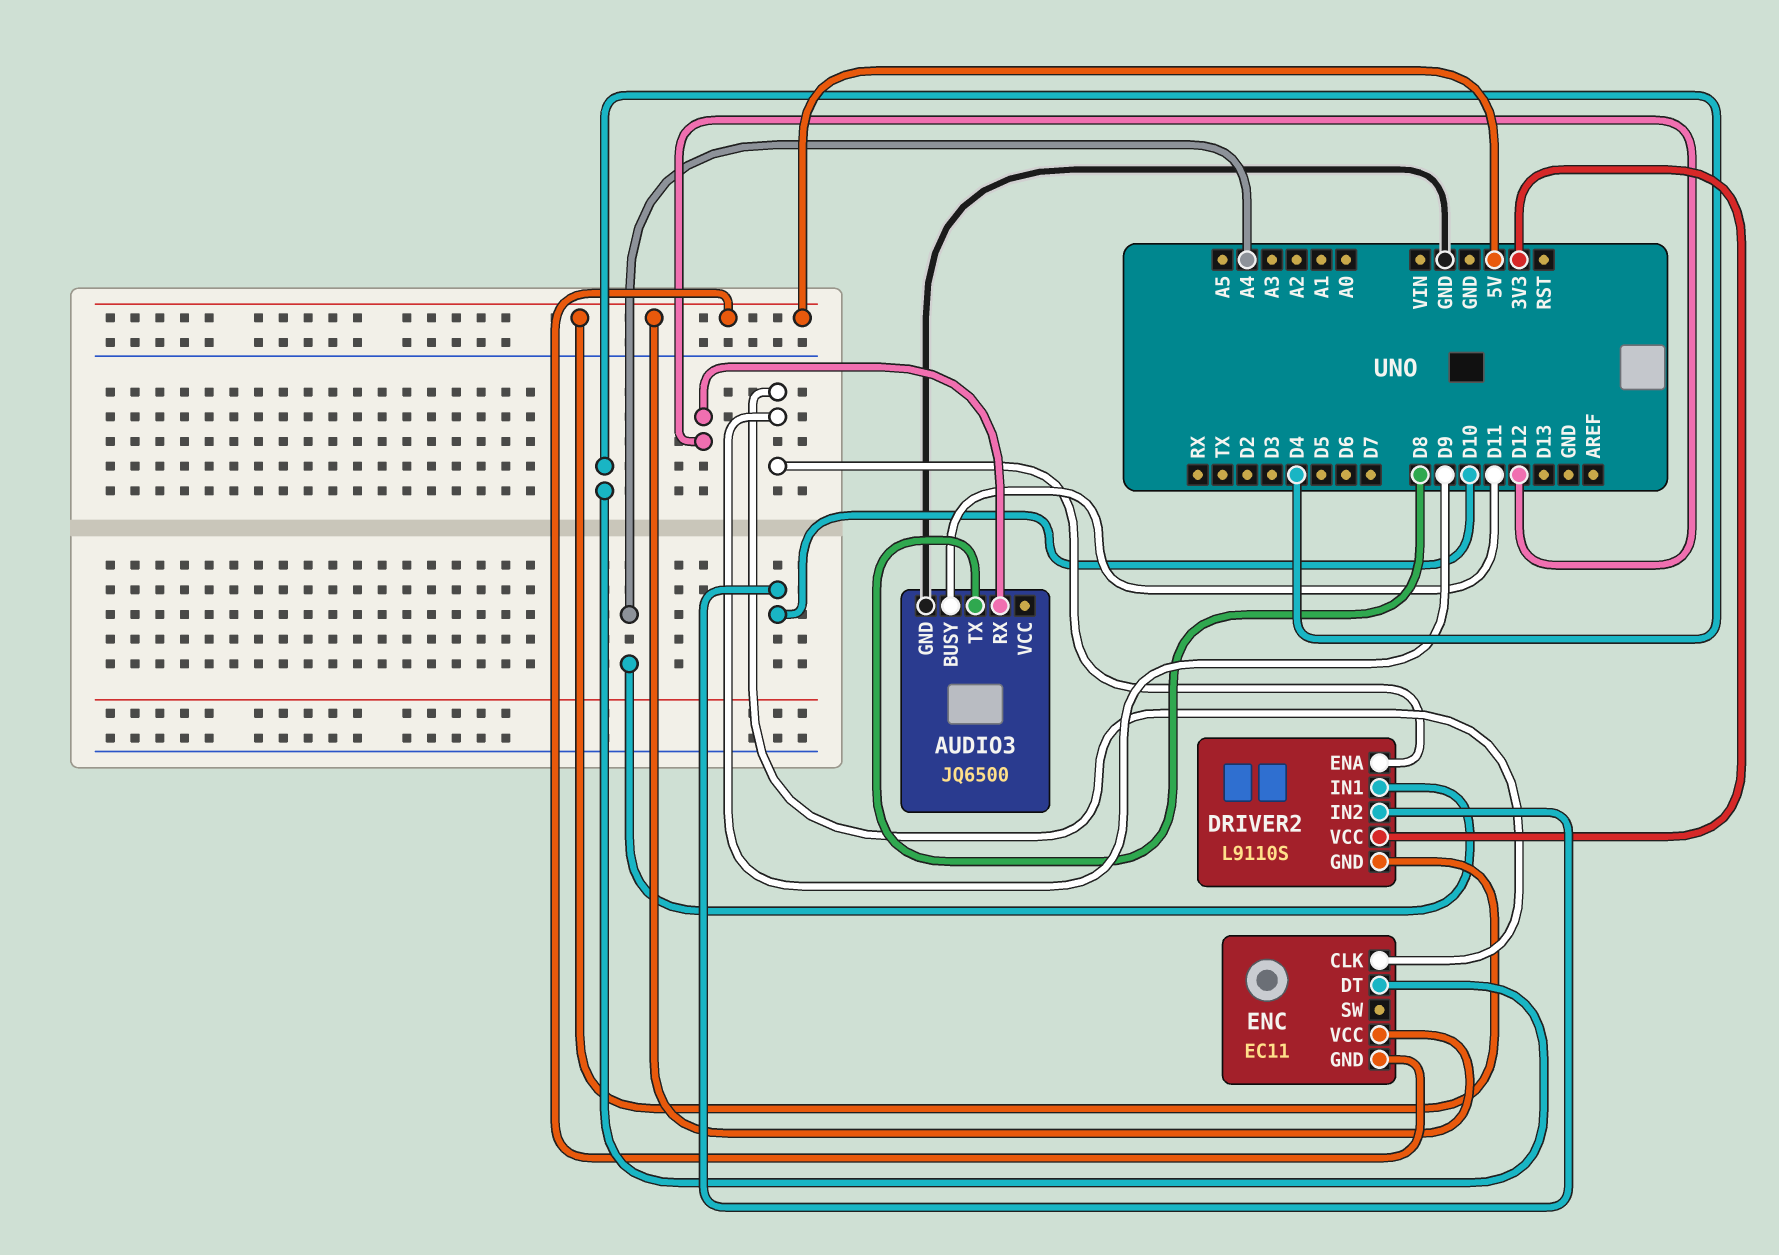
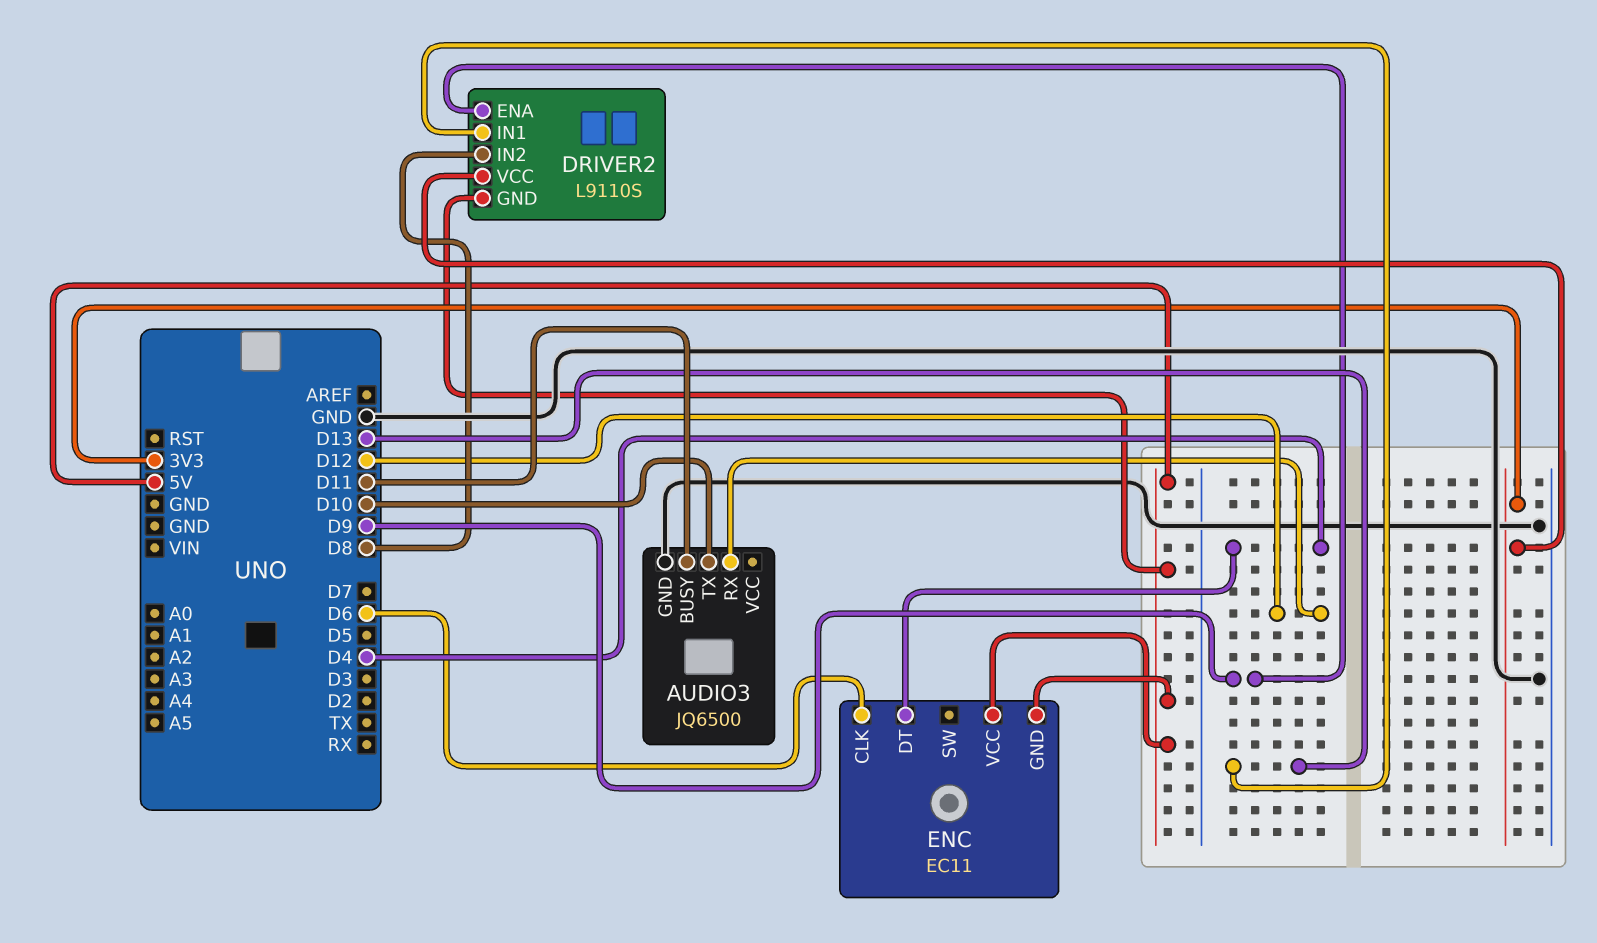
AUDIO3 pin TX: D8 -> D10
DRIVER2 pin IN1: A4 -> D13
DRIVER2 pin IN2: D10 -> D8
ENC pin CLK: D9 -> D6

